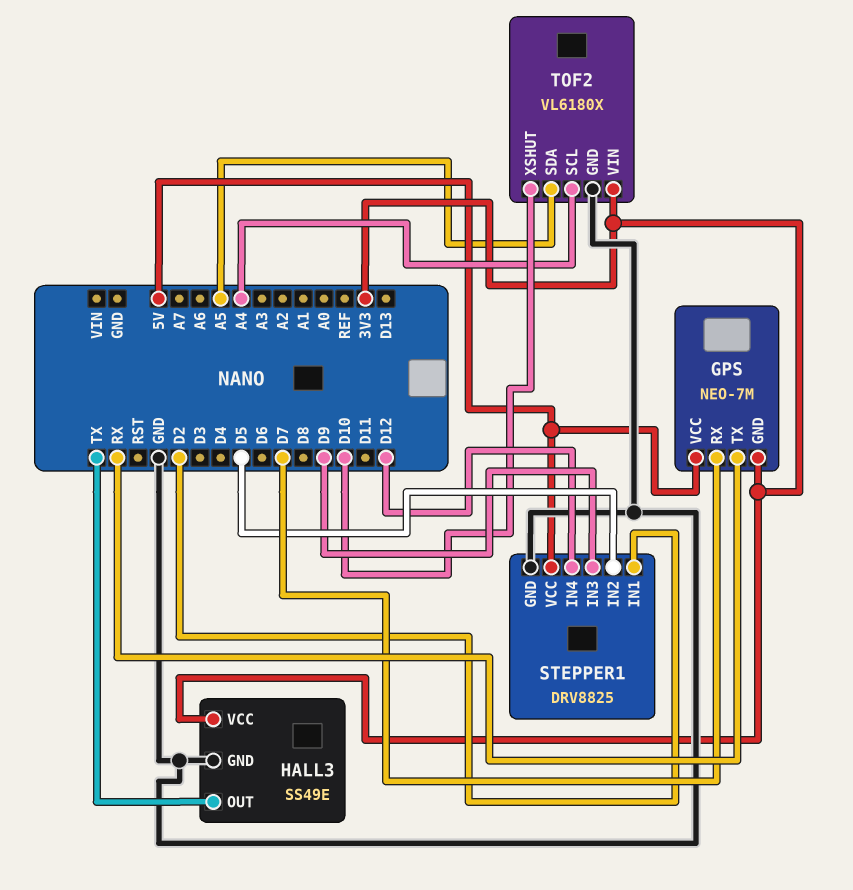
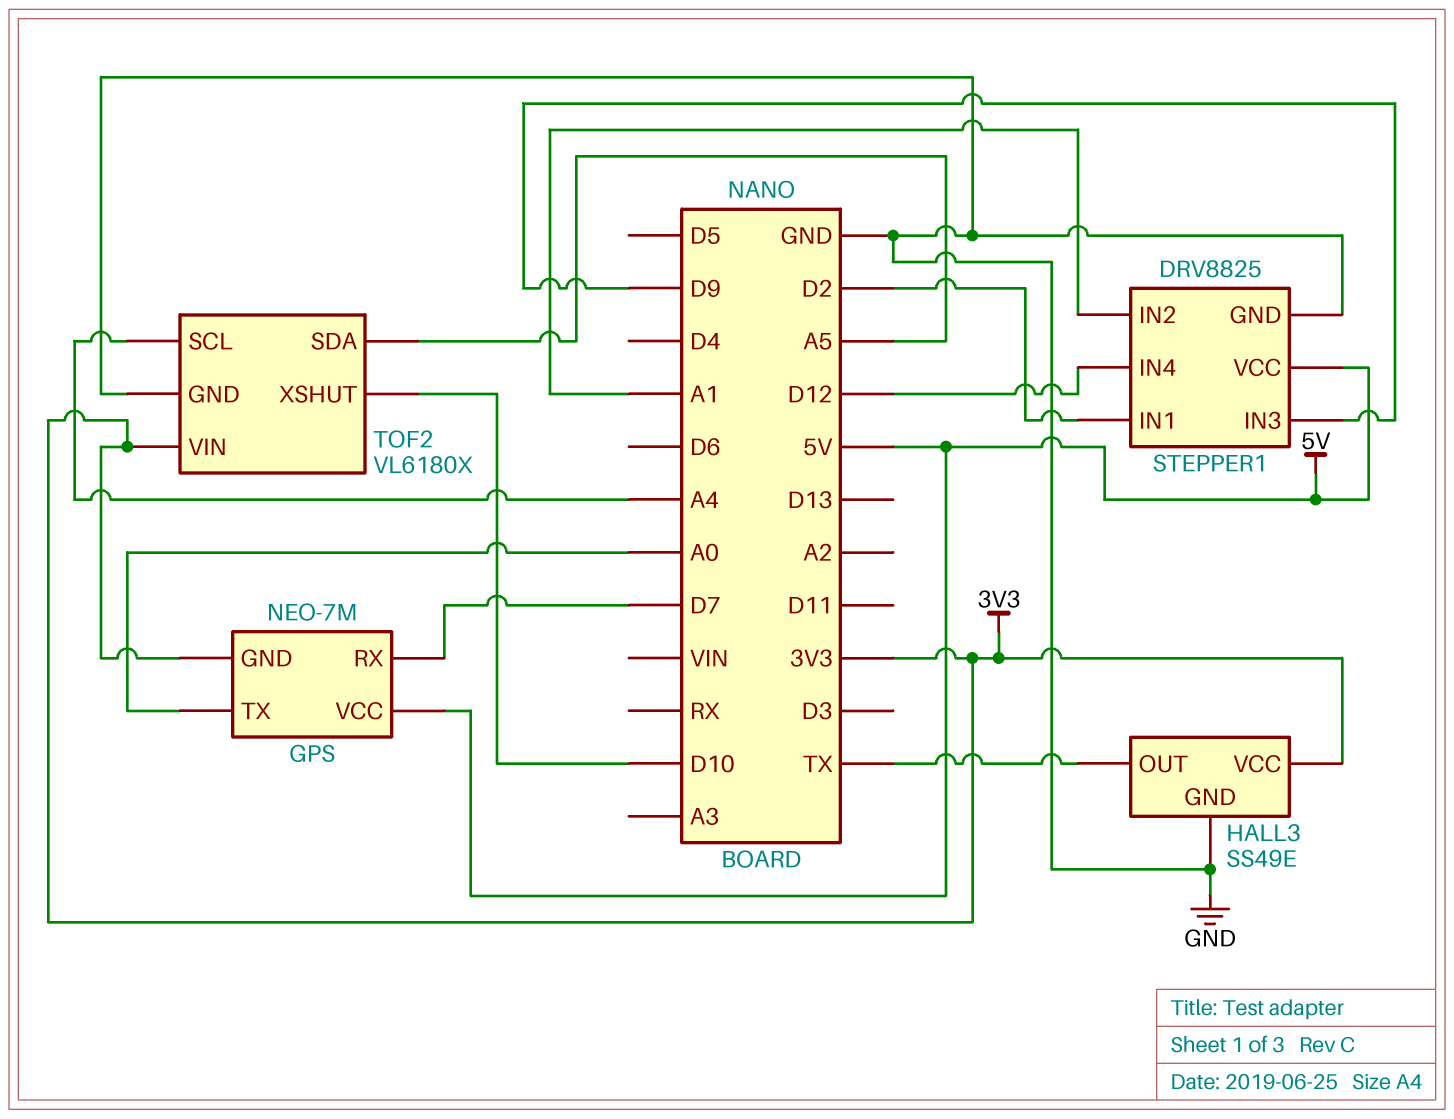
GPS pin TX: RX -> A0
STEPPER1 pin IN2: D5 -> A1

